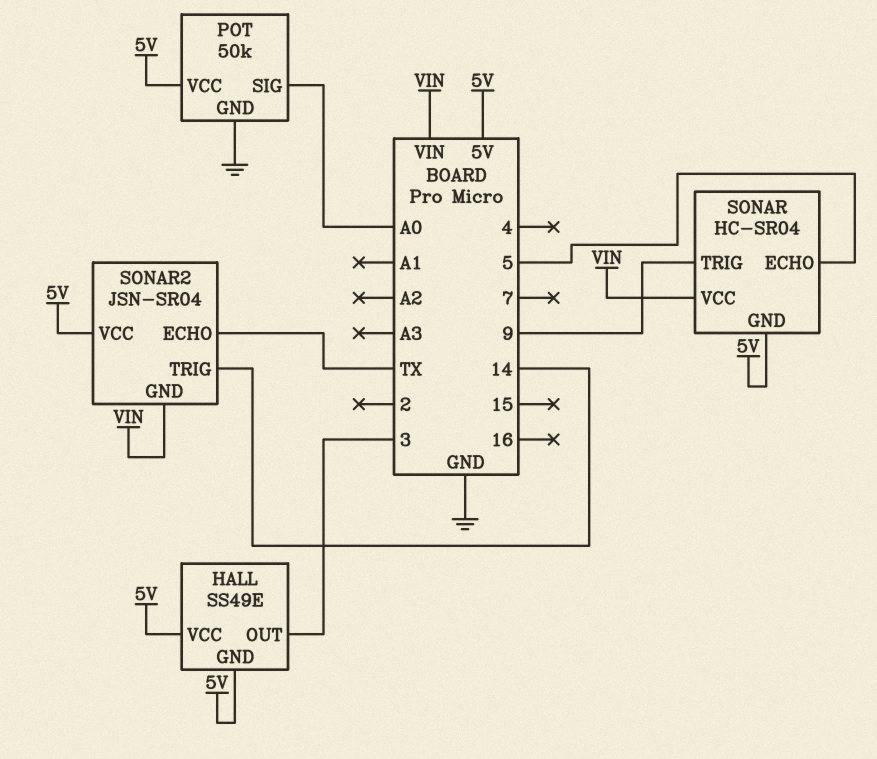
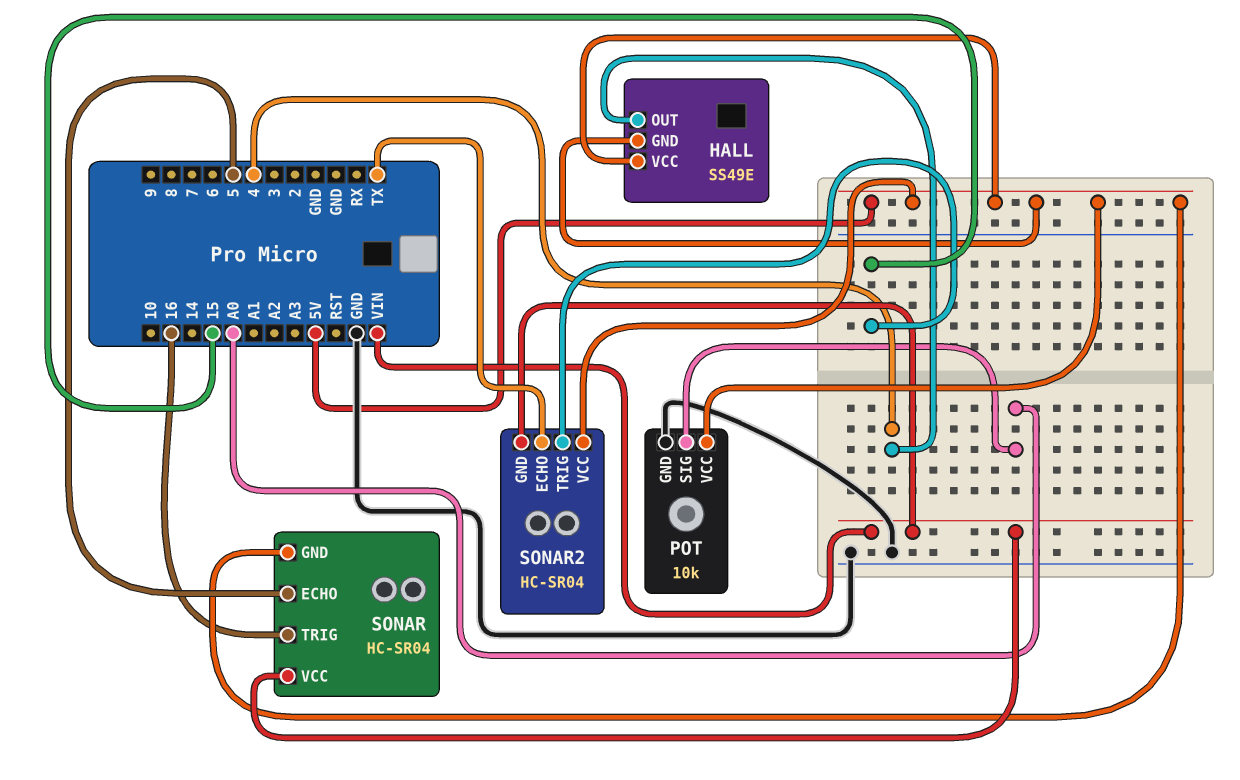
HALL pin OUT: 3 -> 4
POT: 50k -> 10k
SONAR pin TRIG: 9 -> 16
SONAR2: JSN-SR04 -> HC-SR04
SONAR2 pin TRIG: 14 -> 15

